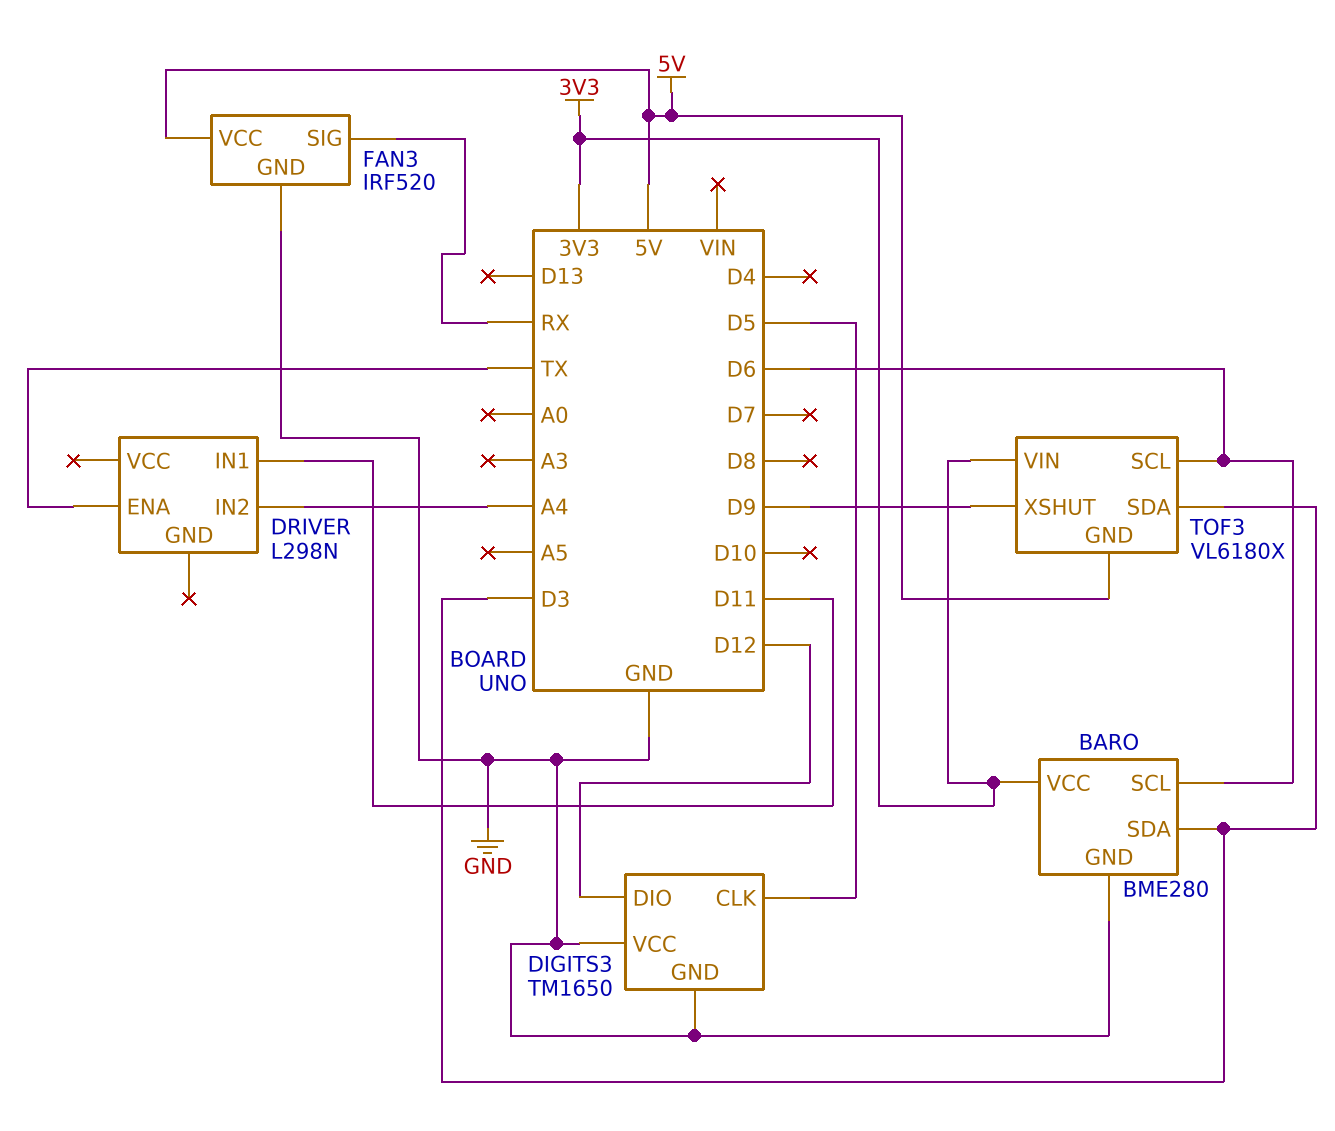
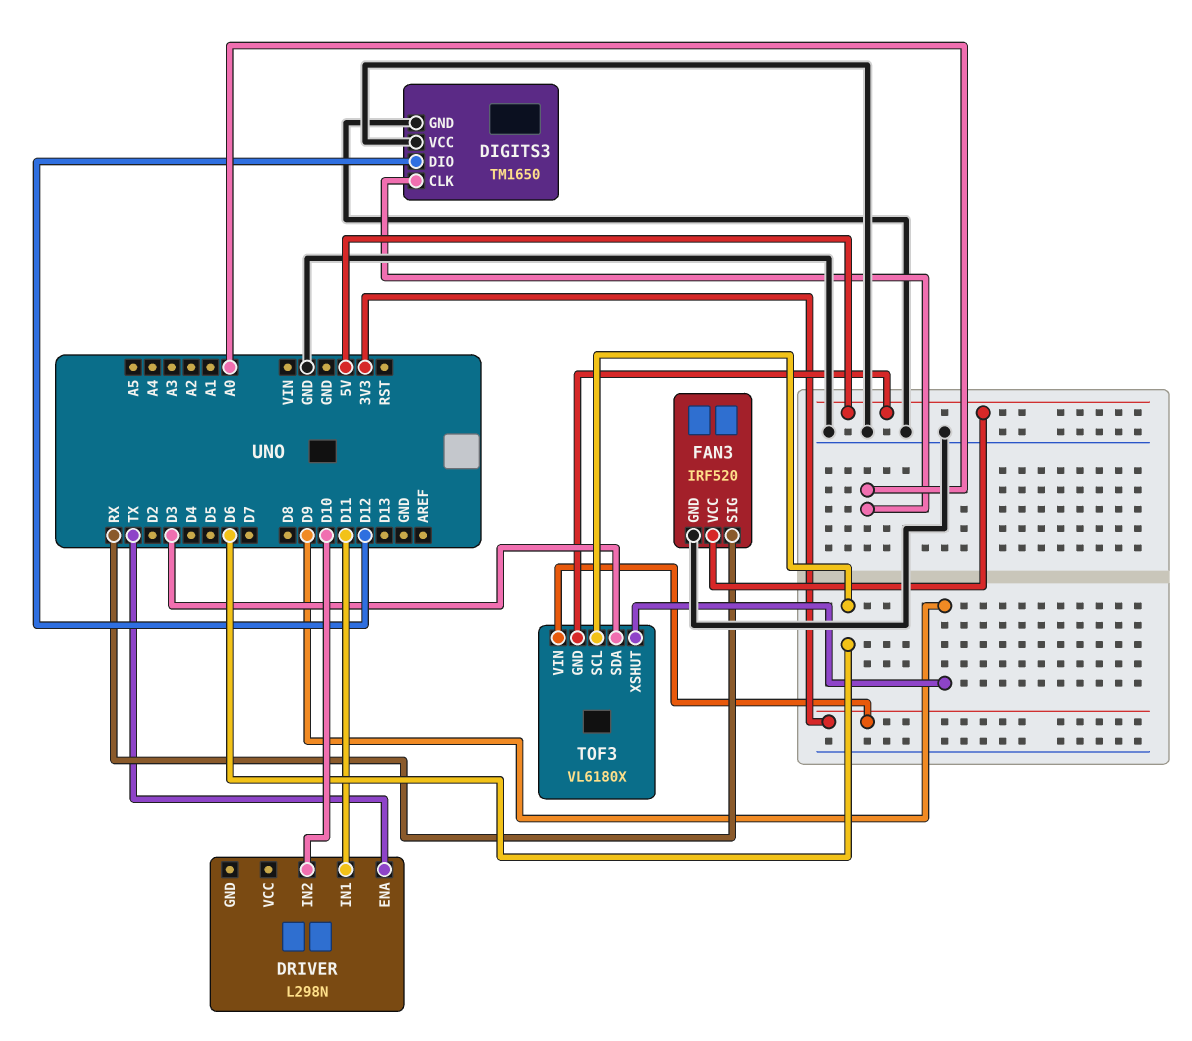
BARO: BME280 -> none
BARO pin GND: GND -> none
BARO pin SCL: D6 -> none
BARO pin SDA: D3 -> none
BARO pin VCC: 3V3 -> none
DIGITS3 pin CLK: D5 -> A0
DRIVER pin IN2: A4 -> D10

